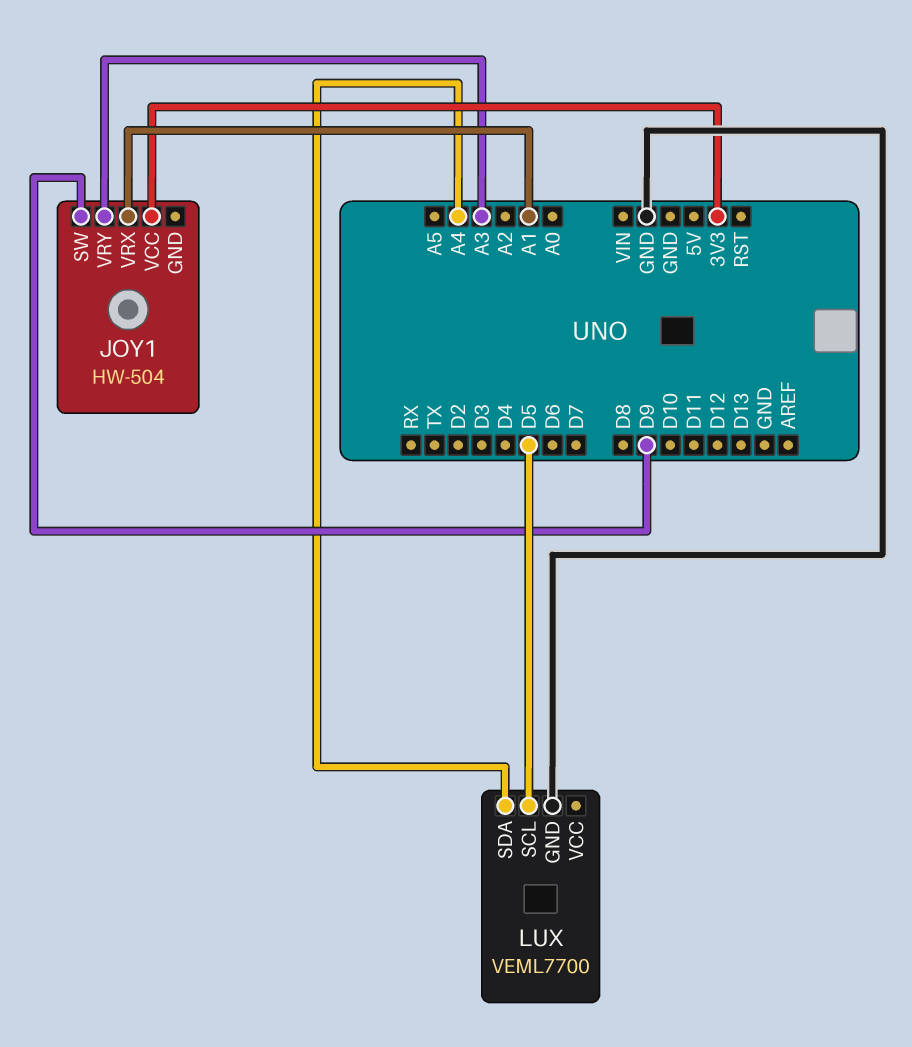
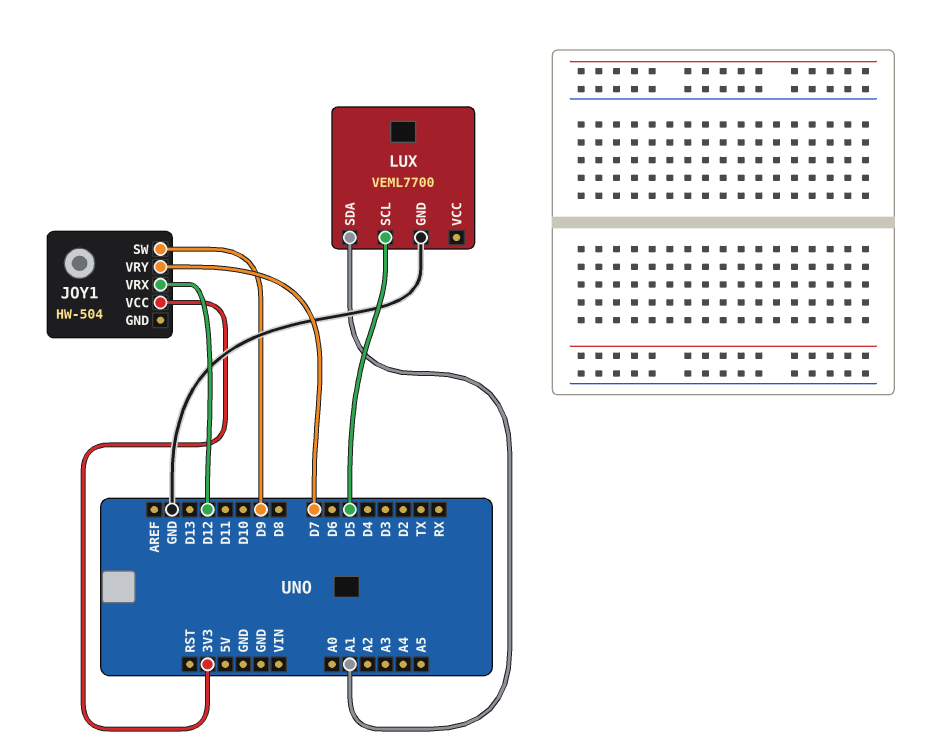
JOY1 pin VRX: A1 -> D12
JOY1 pin VRY: A3 -> D7
LUX pin SDA: A4 -> A1

